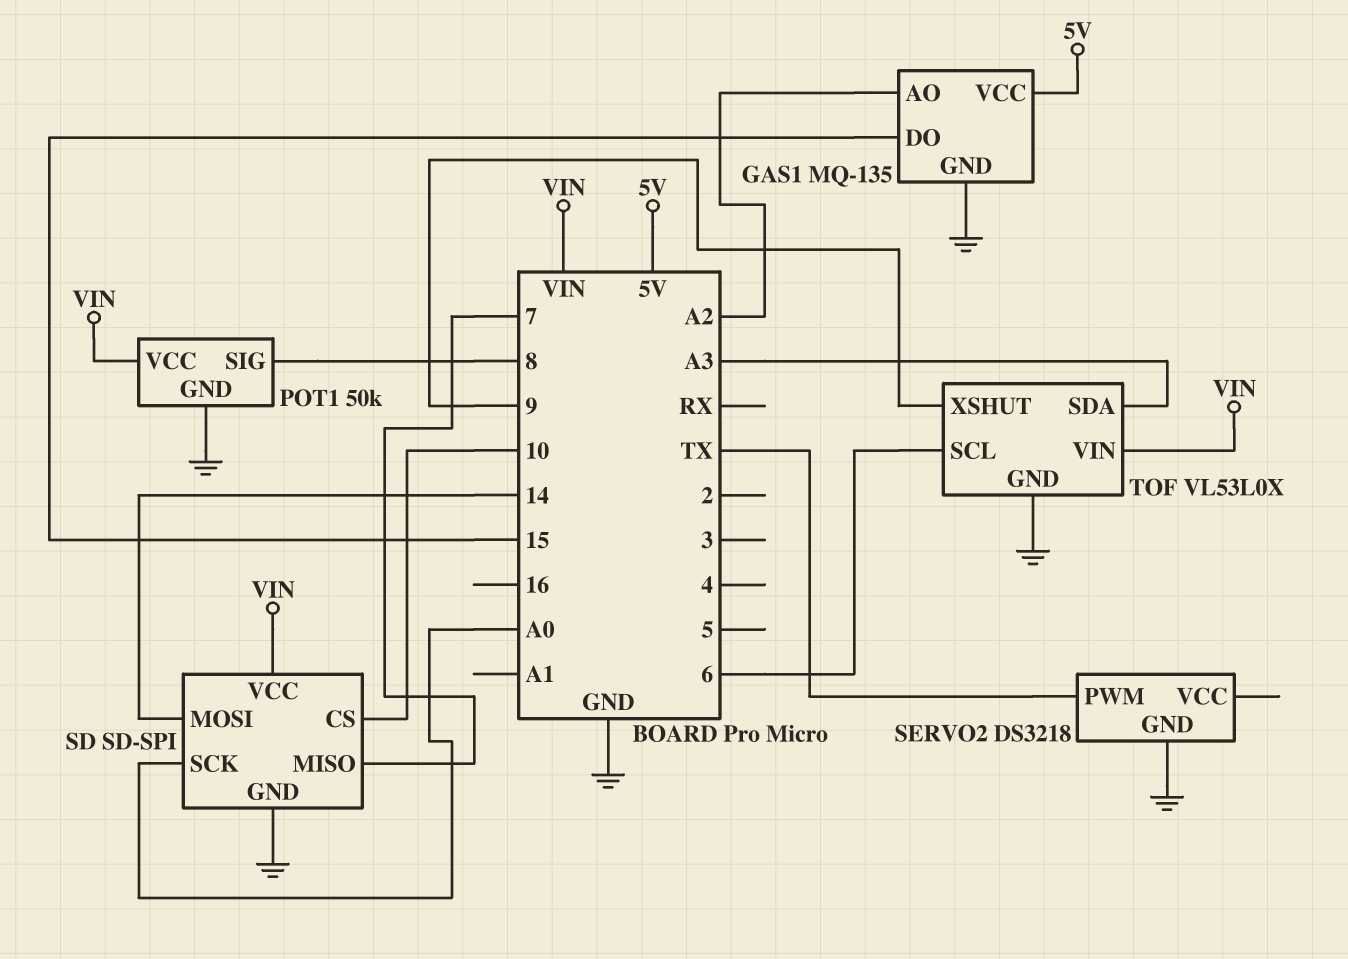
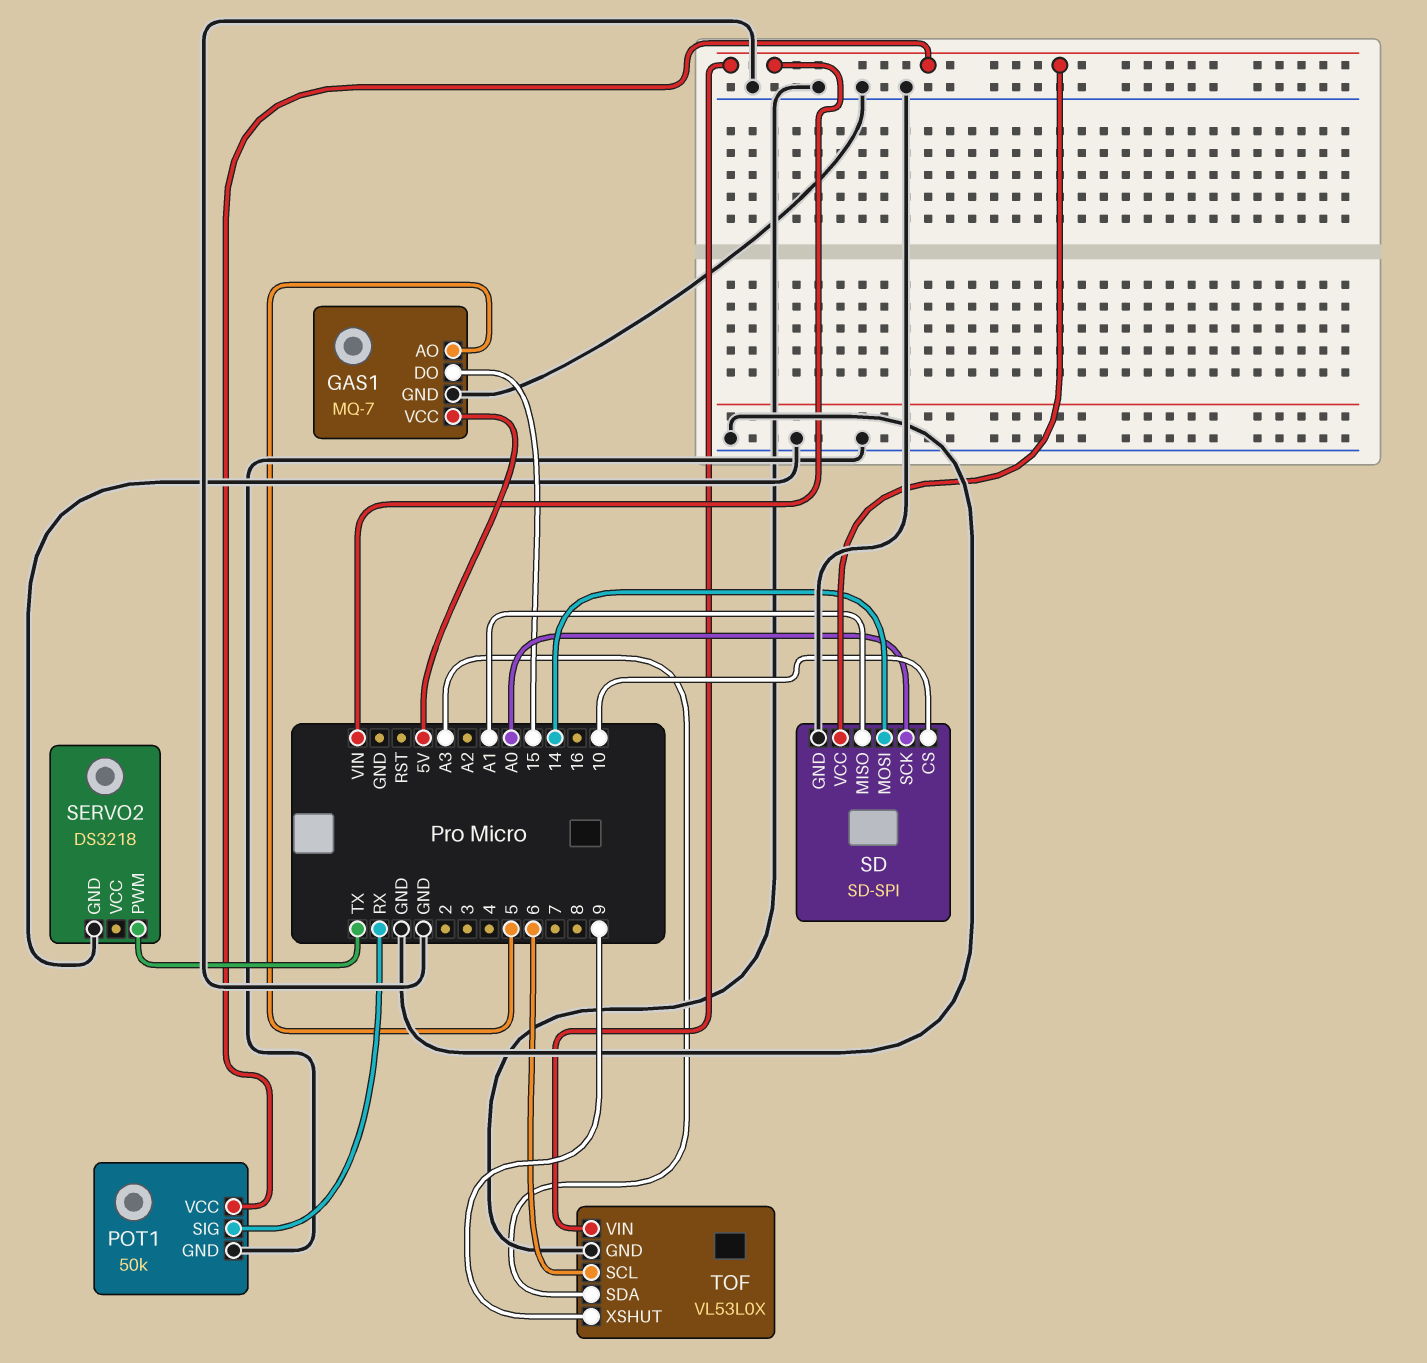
GAS1: MQ-135 -> MQ-7
GAS1 pin AO: A2 -> 5
POT1 pin SIG: 8 -> RX
SD pin MISO: 7 -> A1

